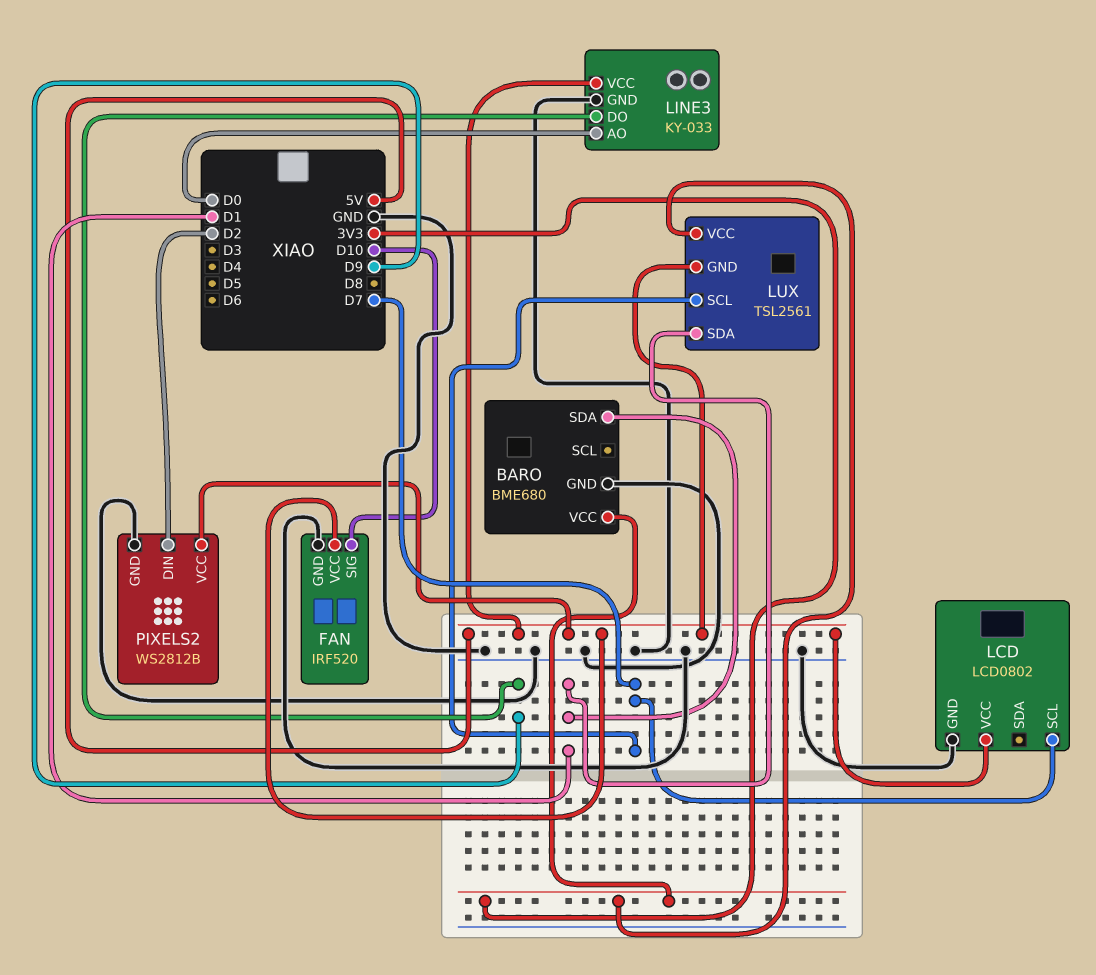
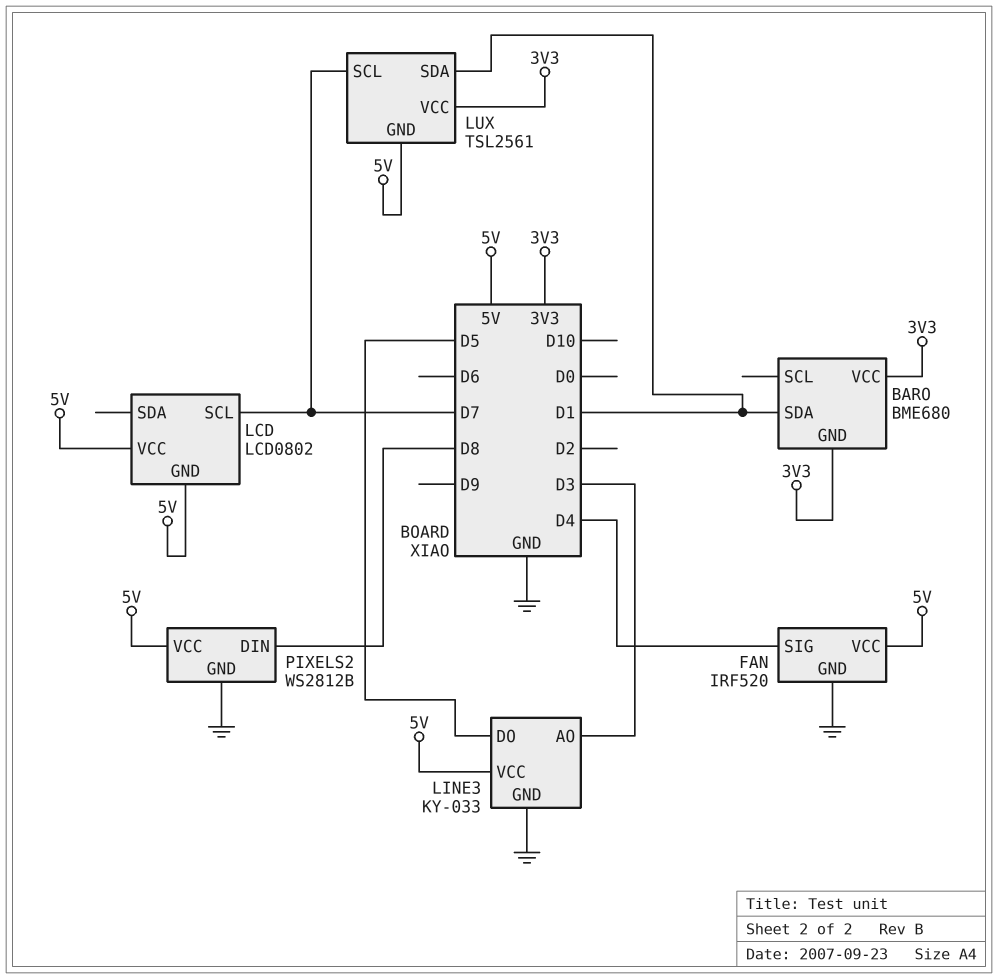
BARO pin GND: GND -> 3V3
FAN pin SIG: D10 -> D4
LCD pin GND: GND -> 5V
LINE3 pin AO: D0 -> D3
LINE3 pin DO: D9 -> D5
PIXELS2 pin DIN: D2 -> D8

